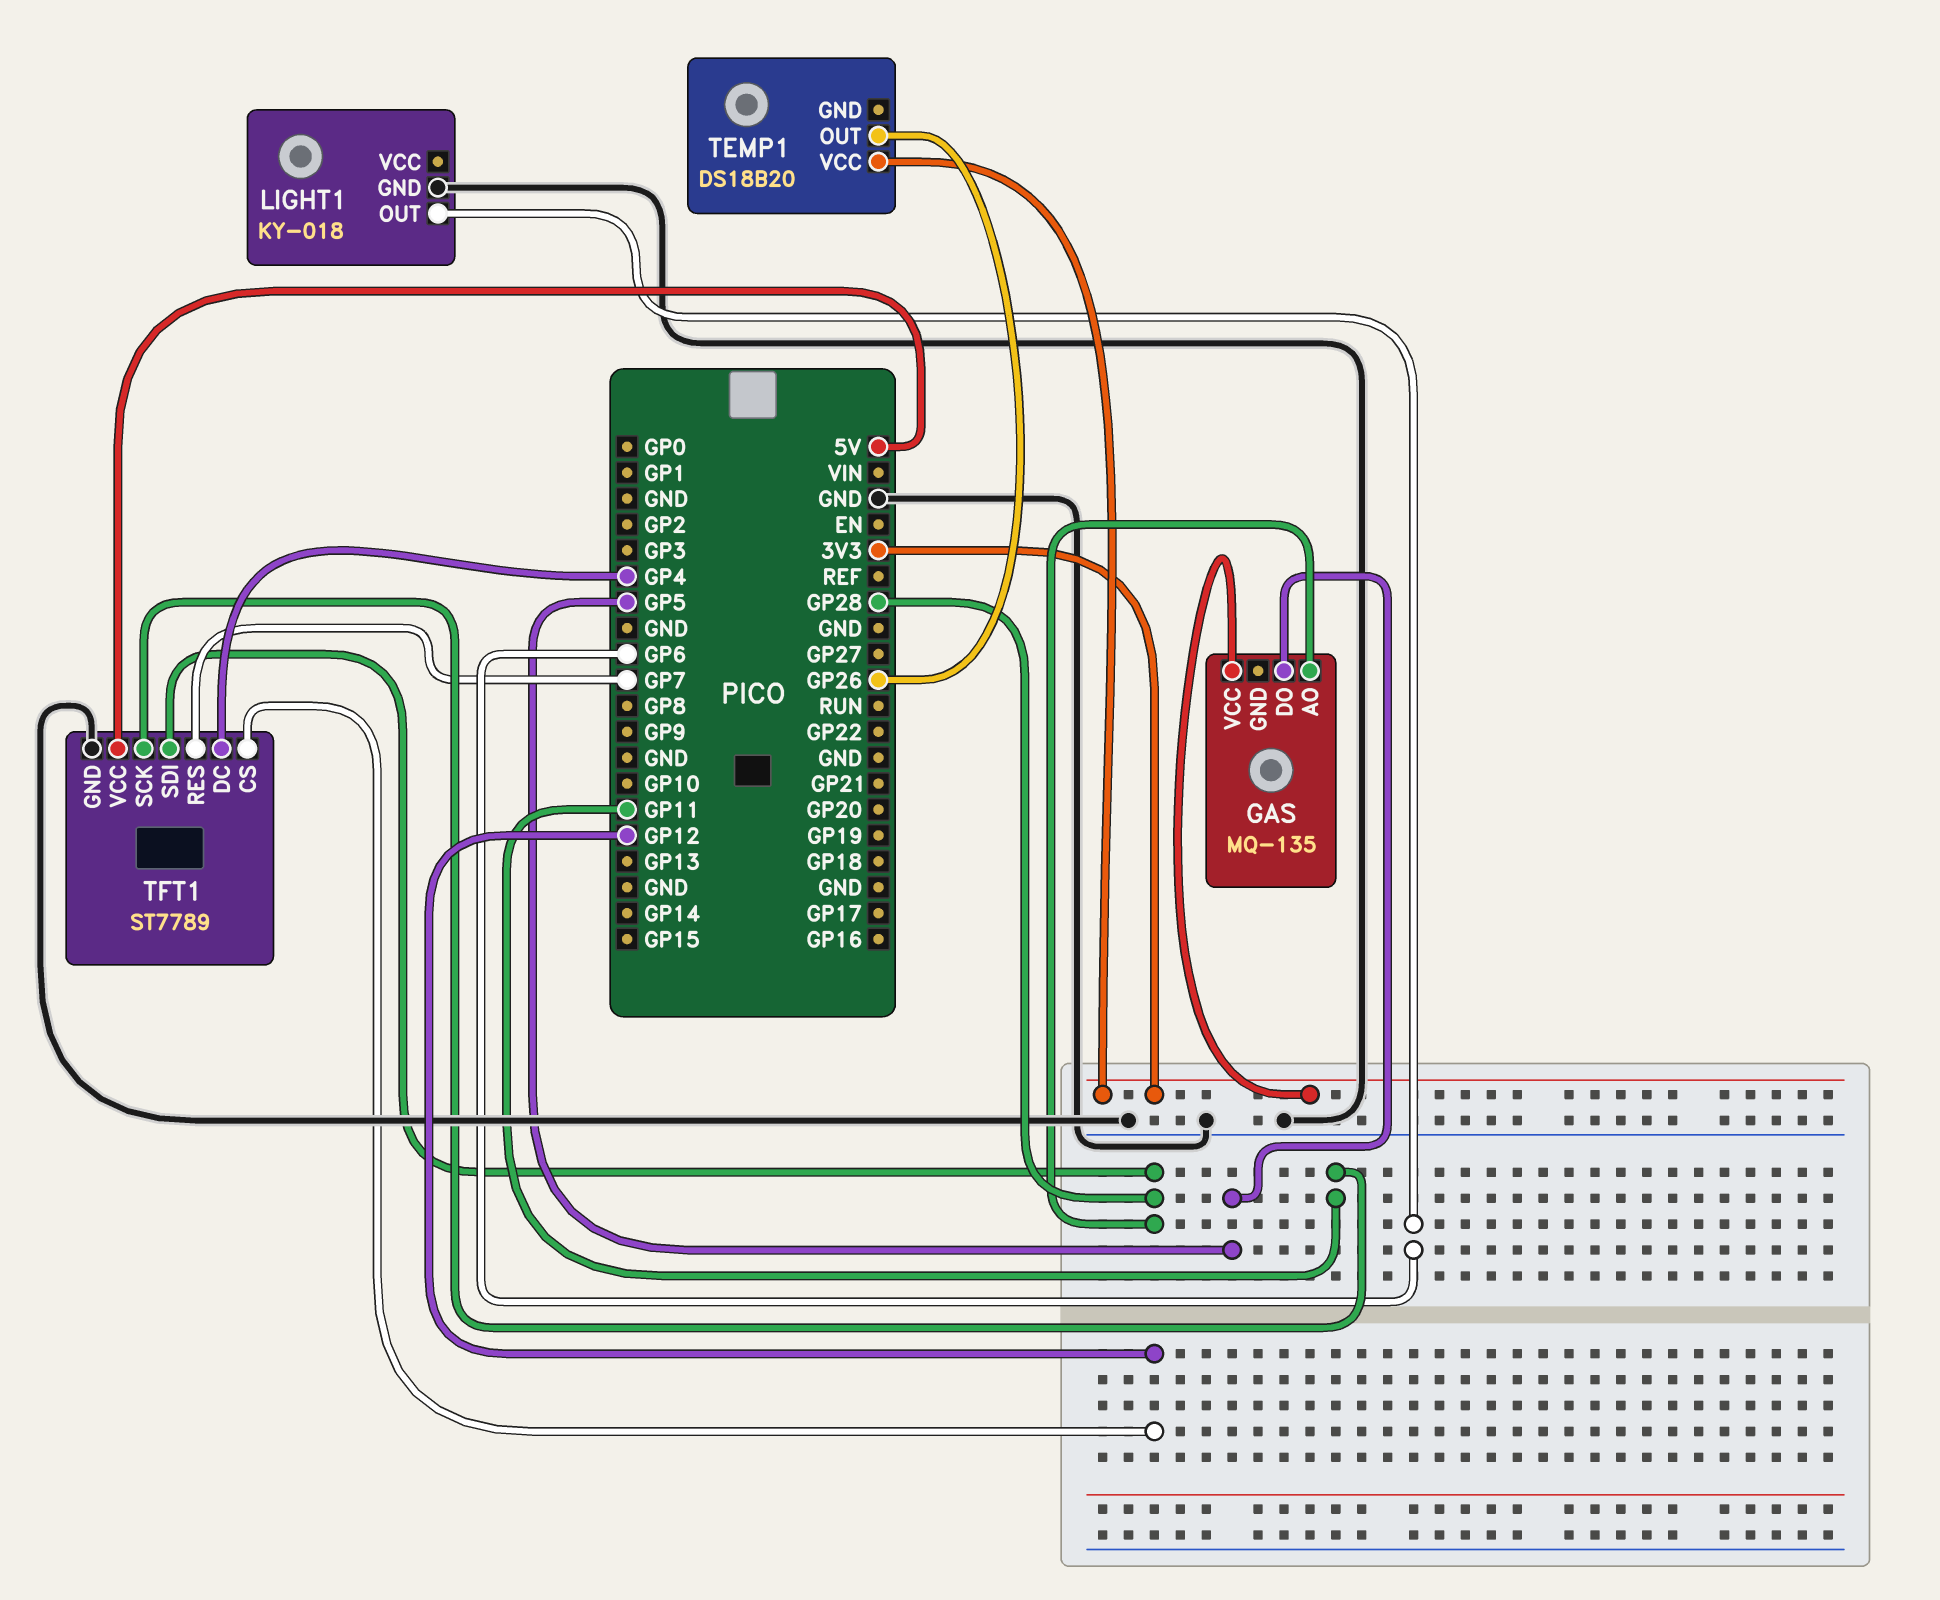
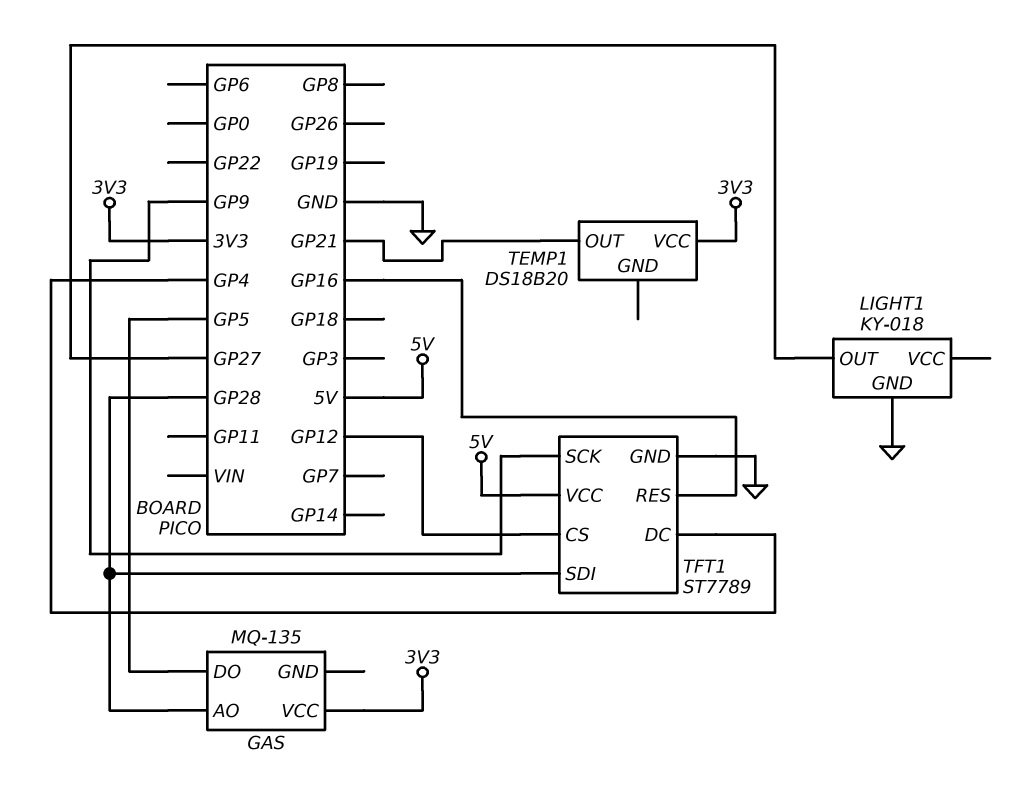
LIGHT1 pin OUT: GP6 -> GP27
TEMP1 pin OUT: GP26 -> GP21
TFT1 pin RES: GP7 -> GP16
TFT1 pin SCK: GP11 -> GP9

